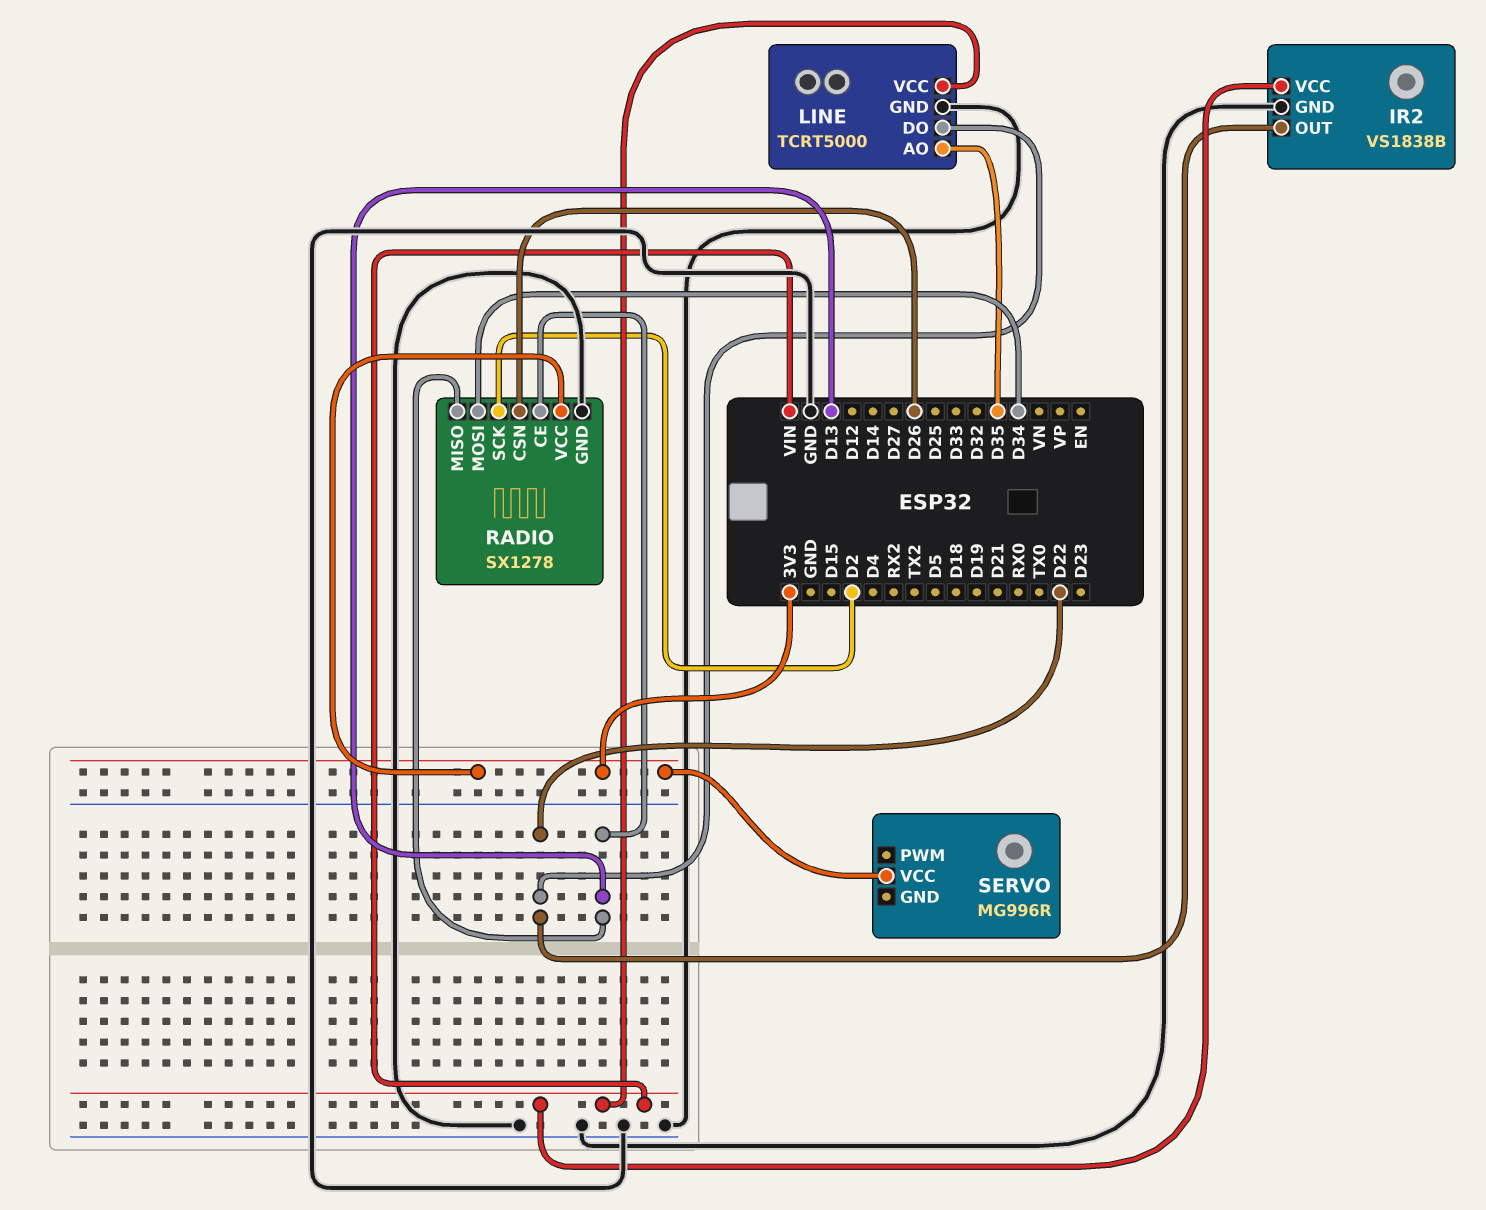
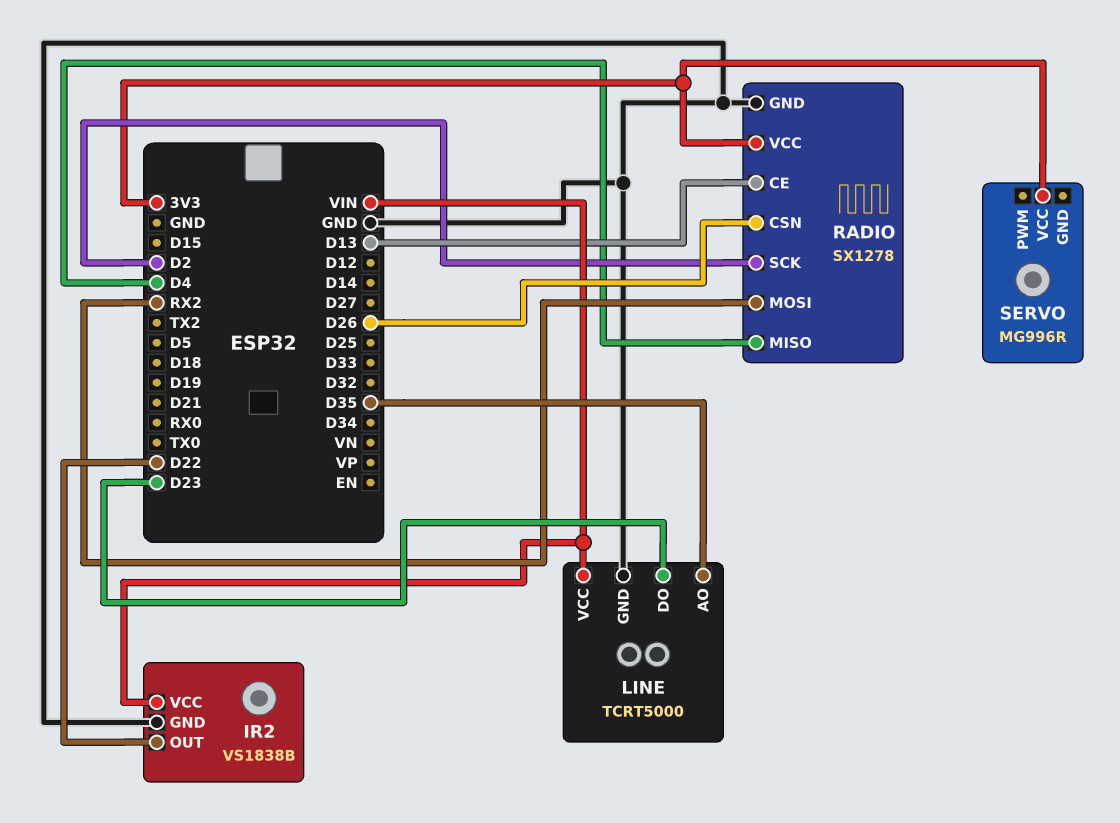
LINE pin DO: D22 -> D23
RADIO pin MISO: D13 -> D4
RADIO pin MOSI: D34 -> RX2

